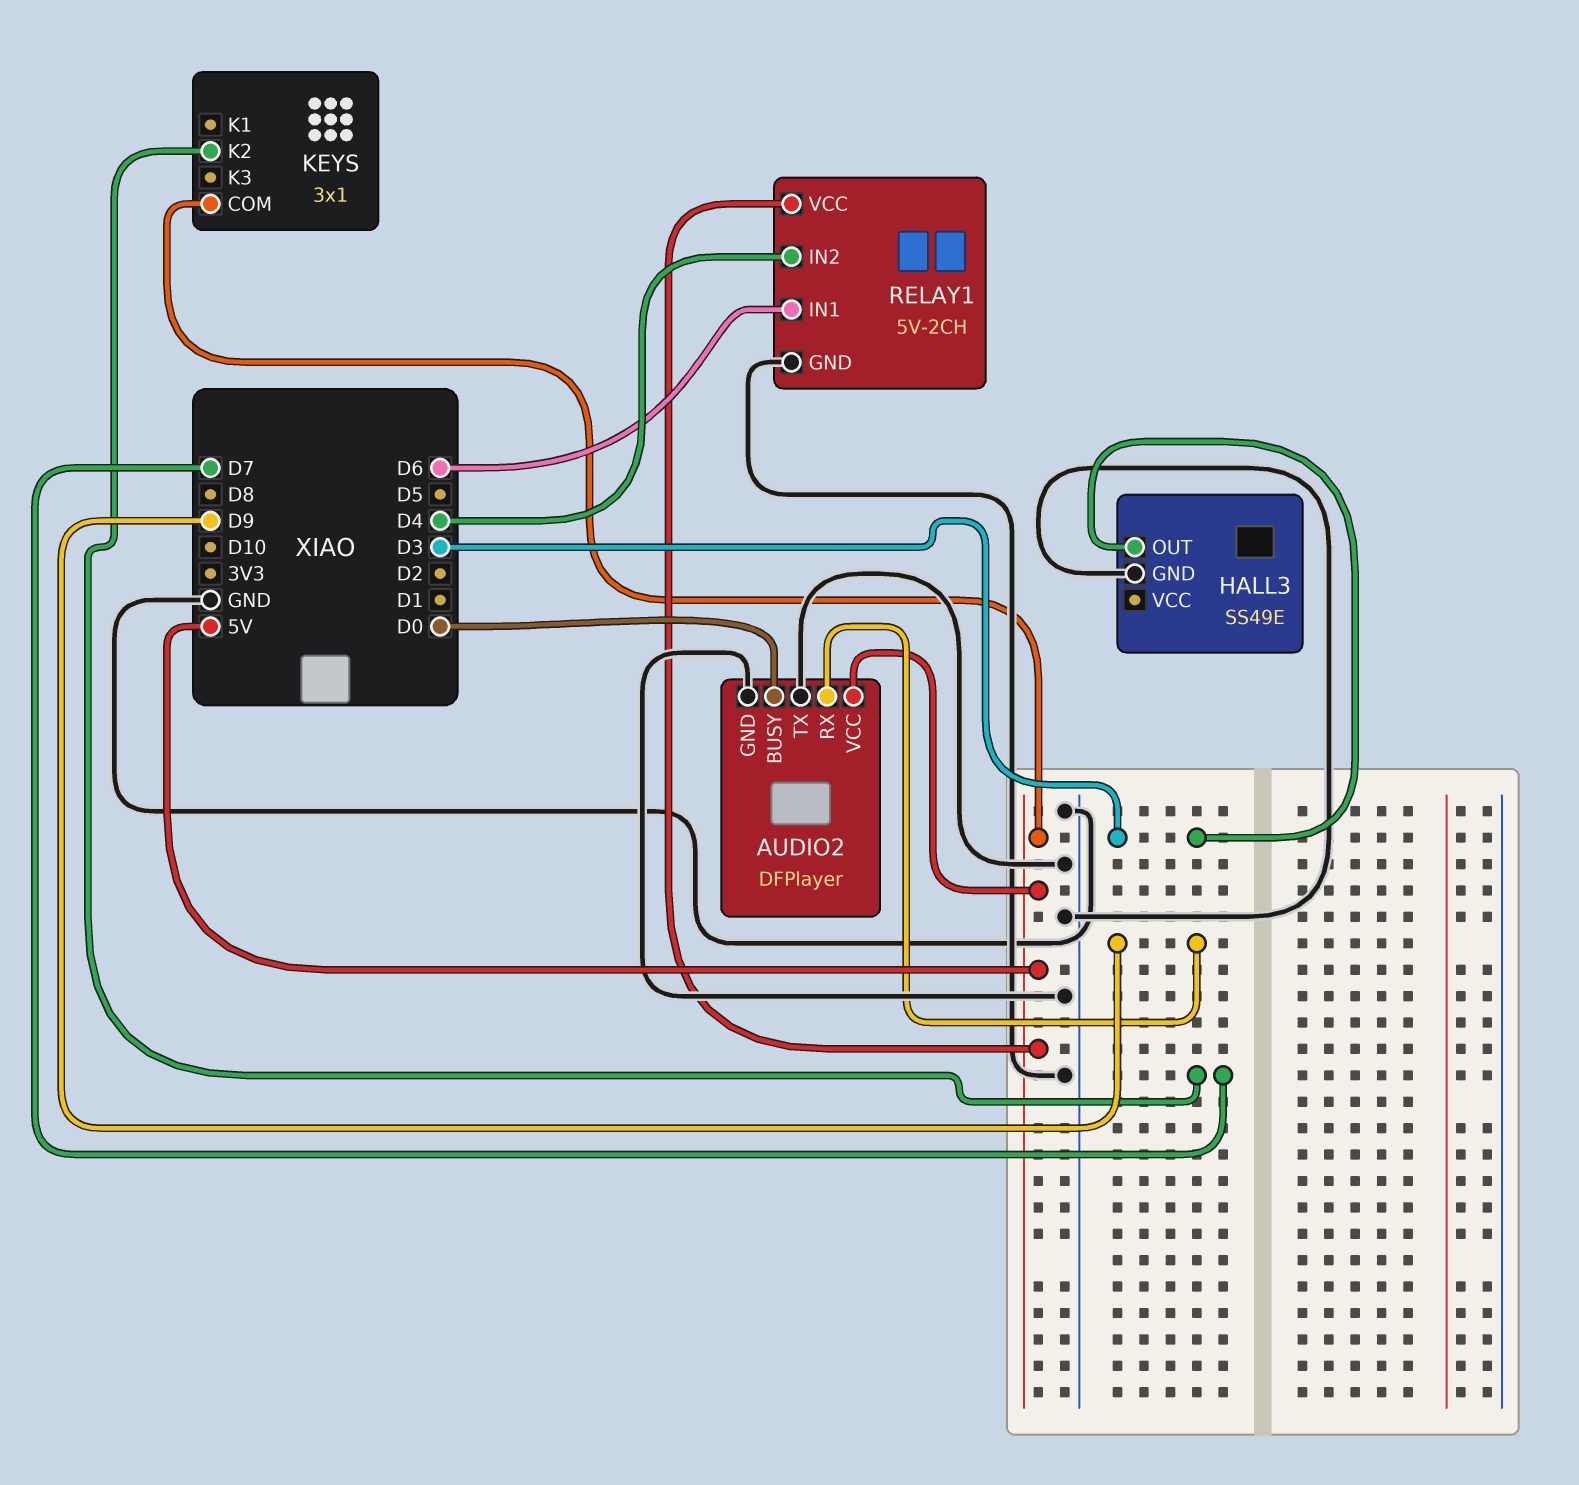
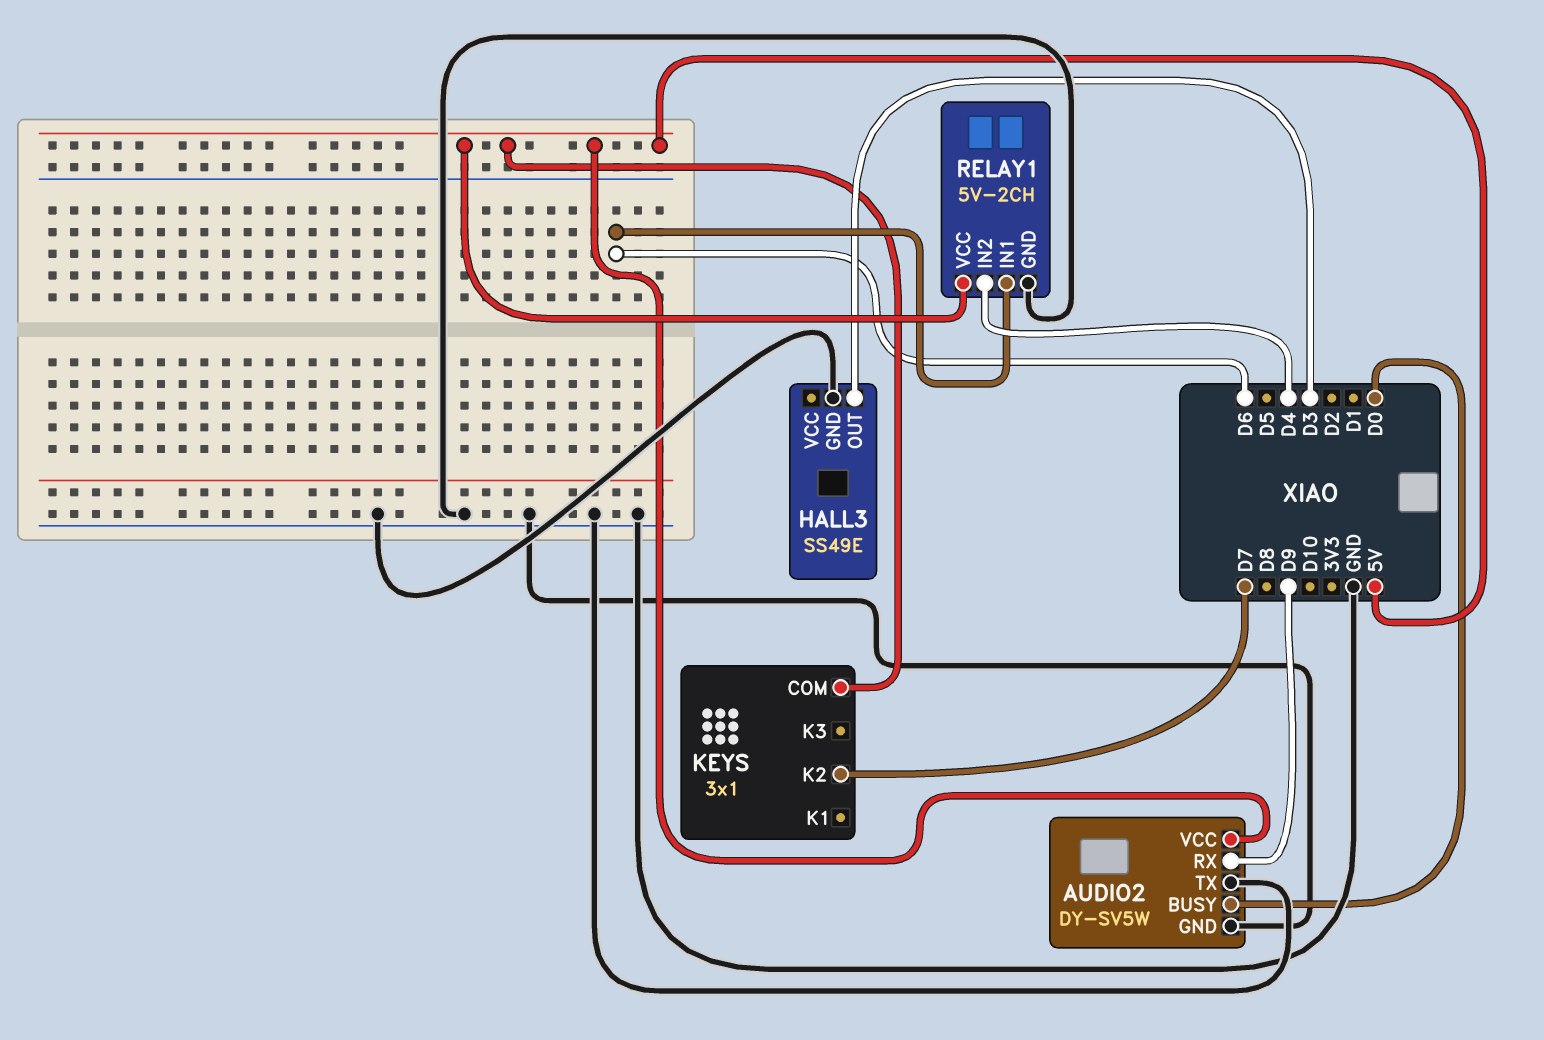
AUDIO2: DFPlayer -> DY-SV5W

